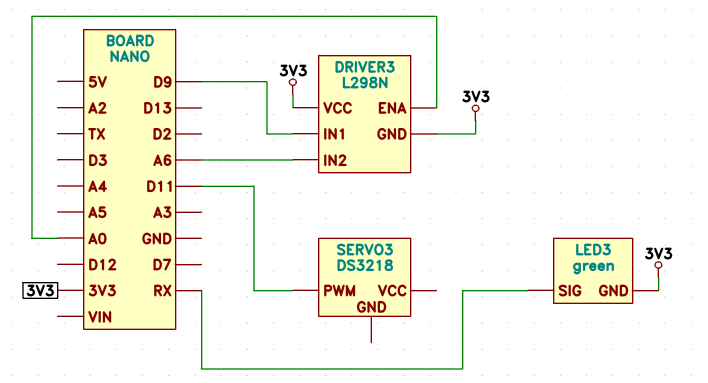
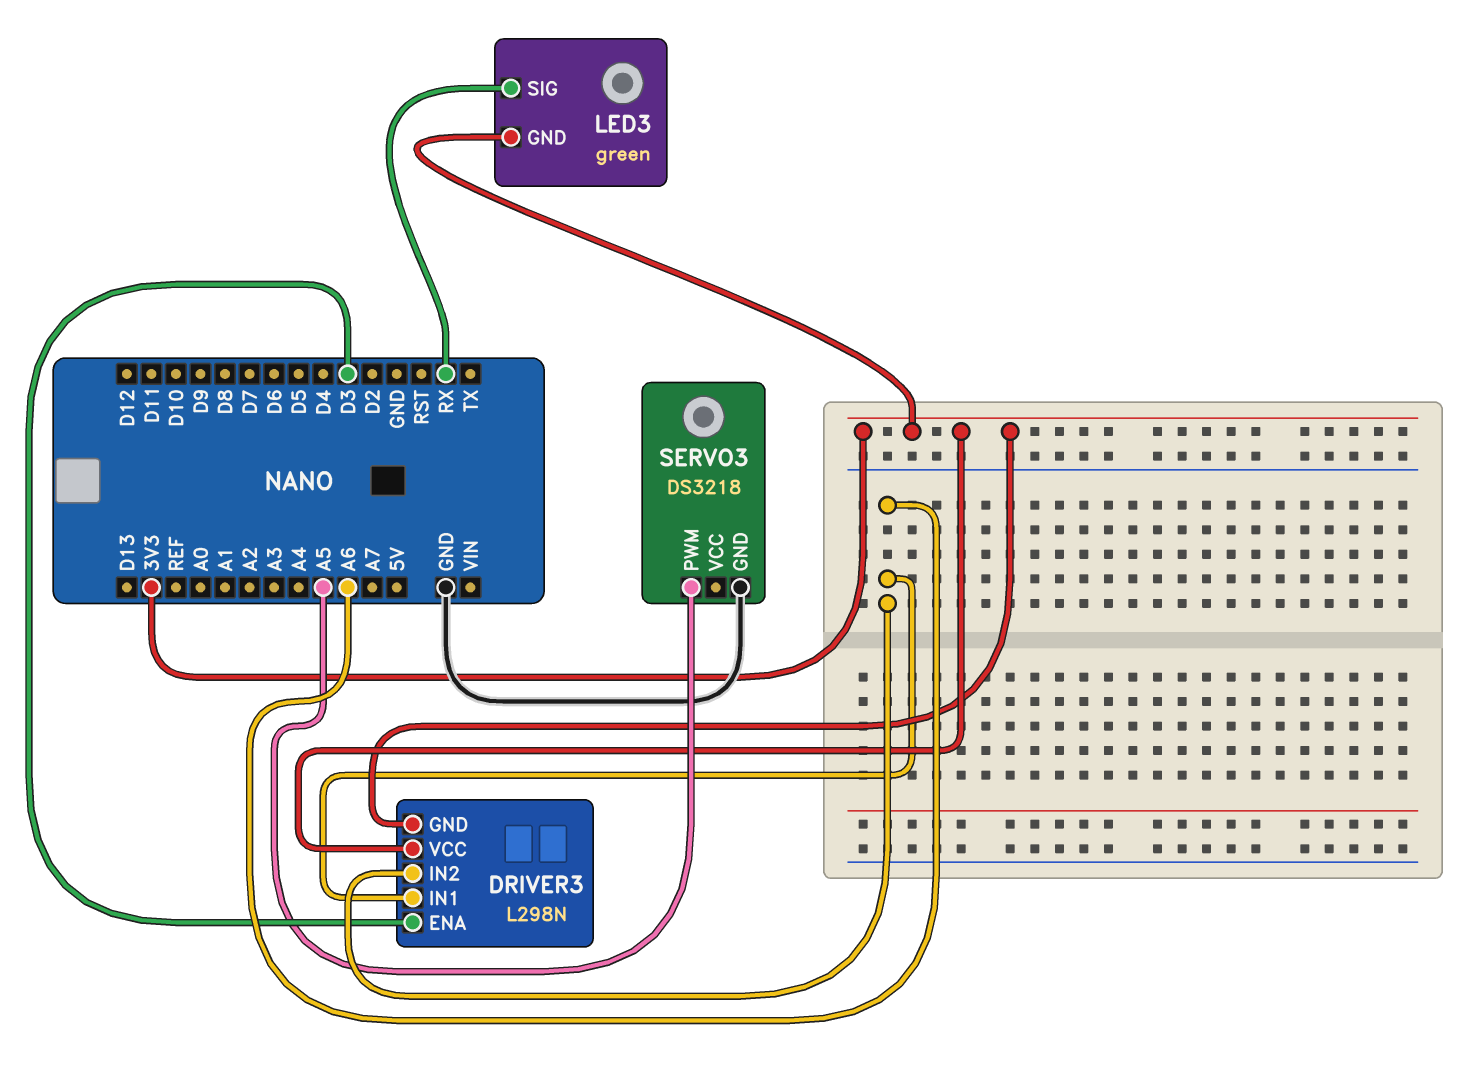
DRIVER3 pin ENA: A0 -> D3
DRIVER3 pin IN1: D9 -> A6
SERVO3 pin GND: none -> GND
SERVO3 pin PWM: D11 -> A5

